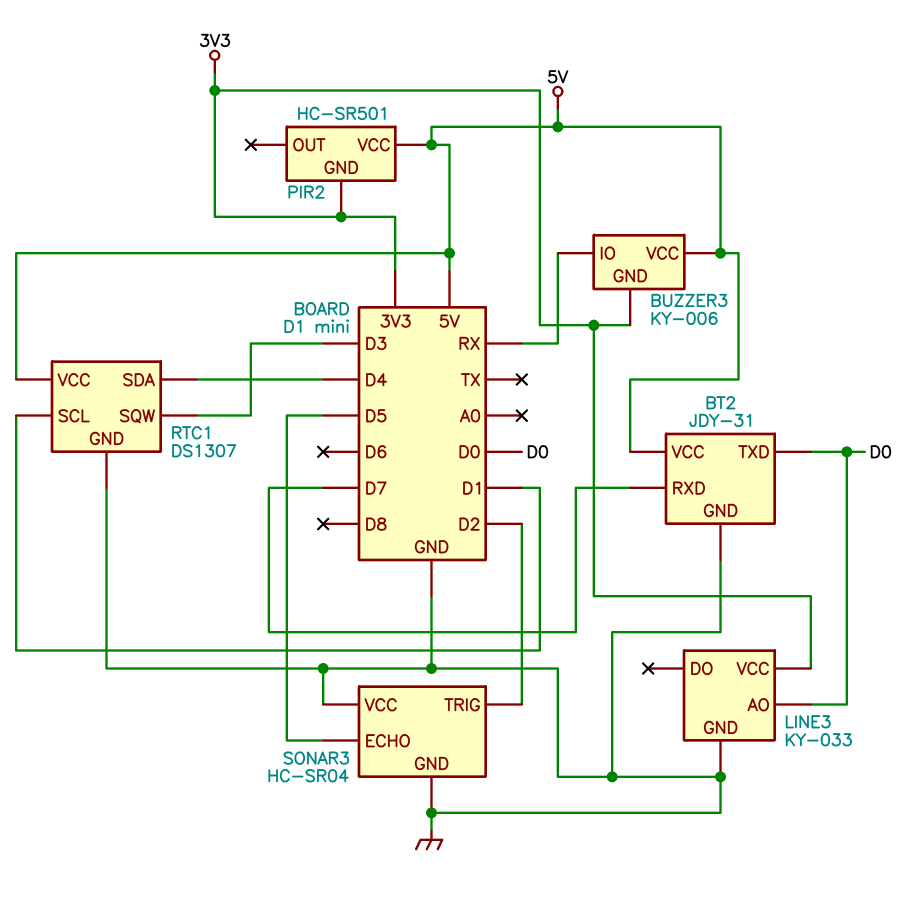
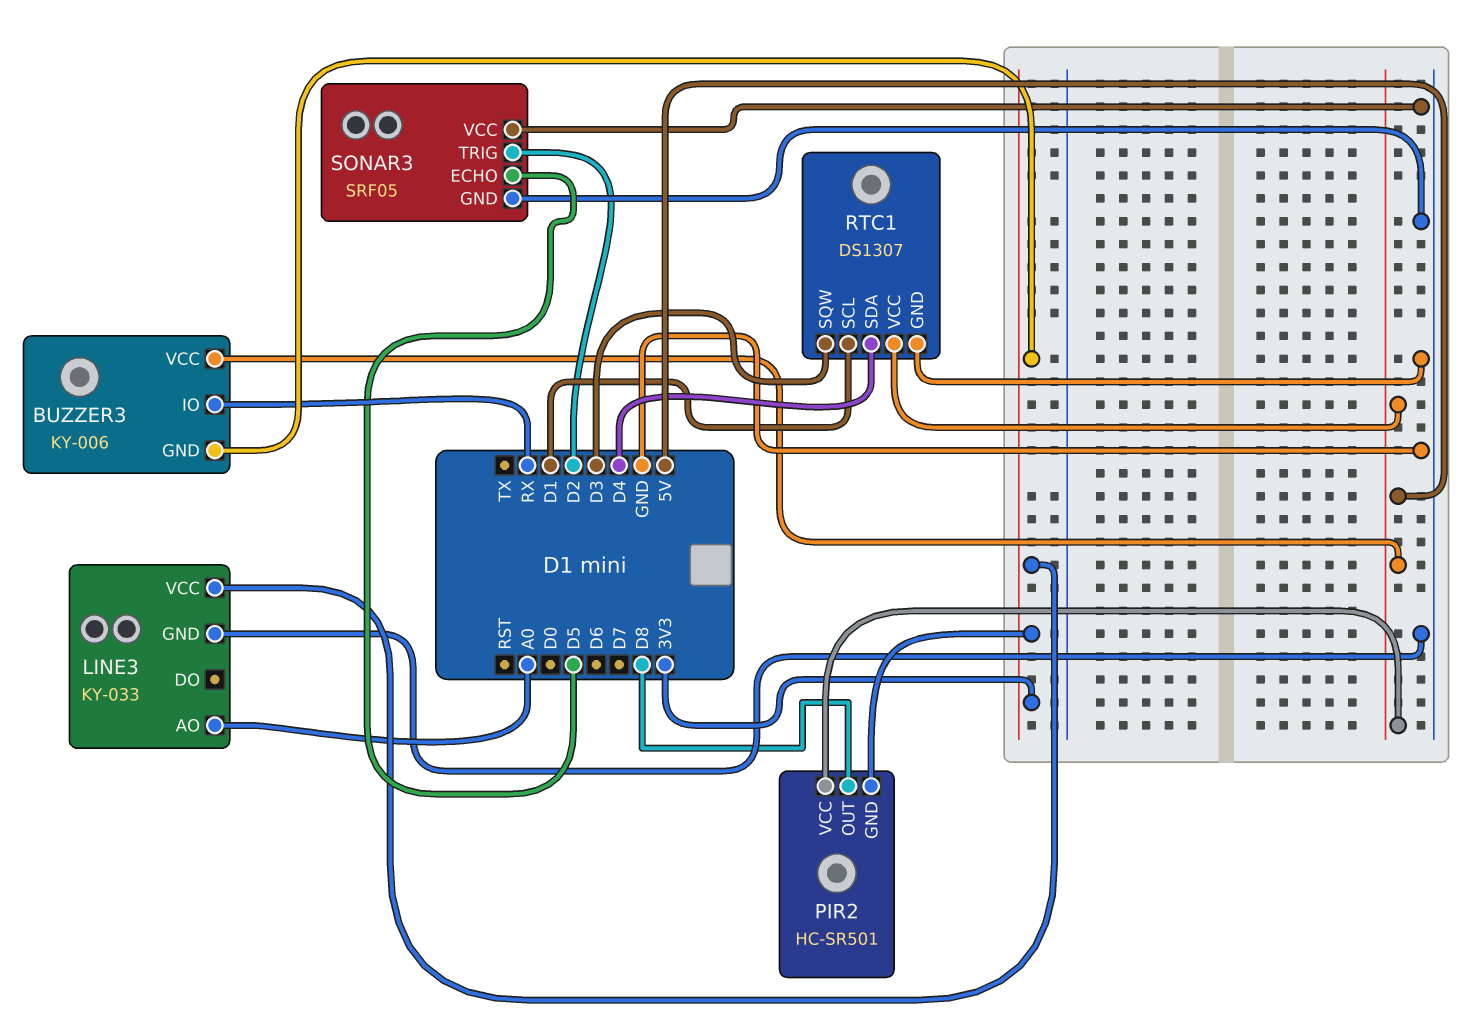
BT2: JDY-31 -> none
BT2 pin GND: GND -> none
BT2 pin RXD: D7 -> none
BT2 pin TXD: D0 -> none
BT2 pin VCC: 5V -> none
LINE3 pin AO: D0 -> A0
PIR2 pin OUT: none -> D8
SONAR3: HC-SR04 -> SRF05

